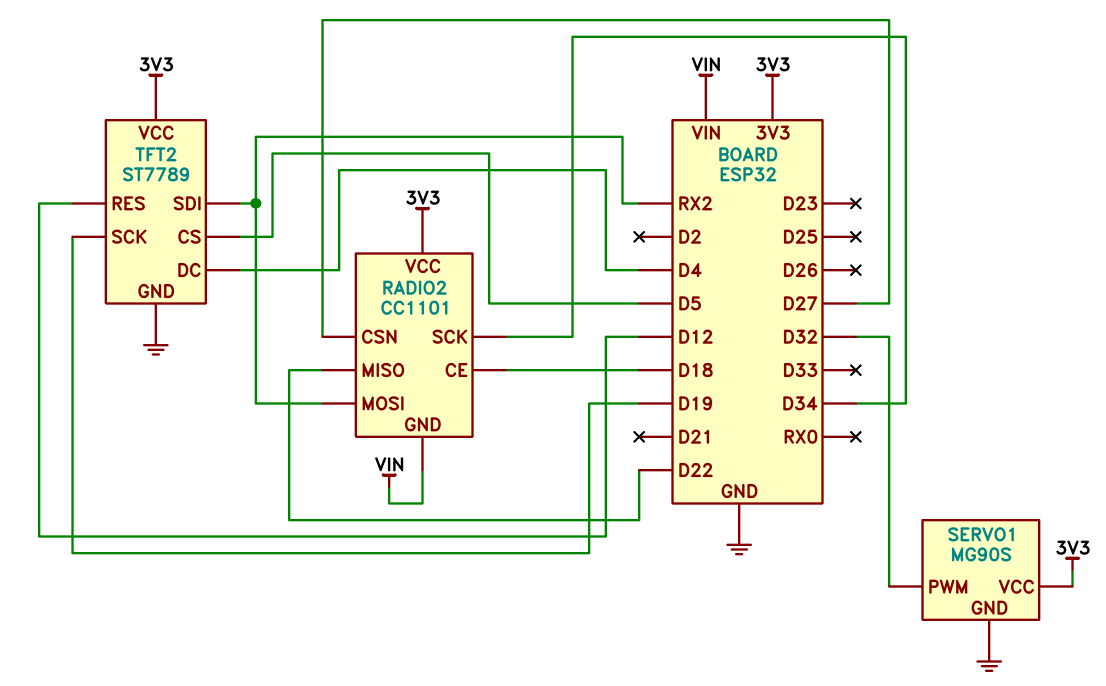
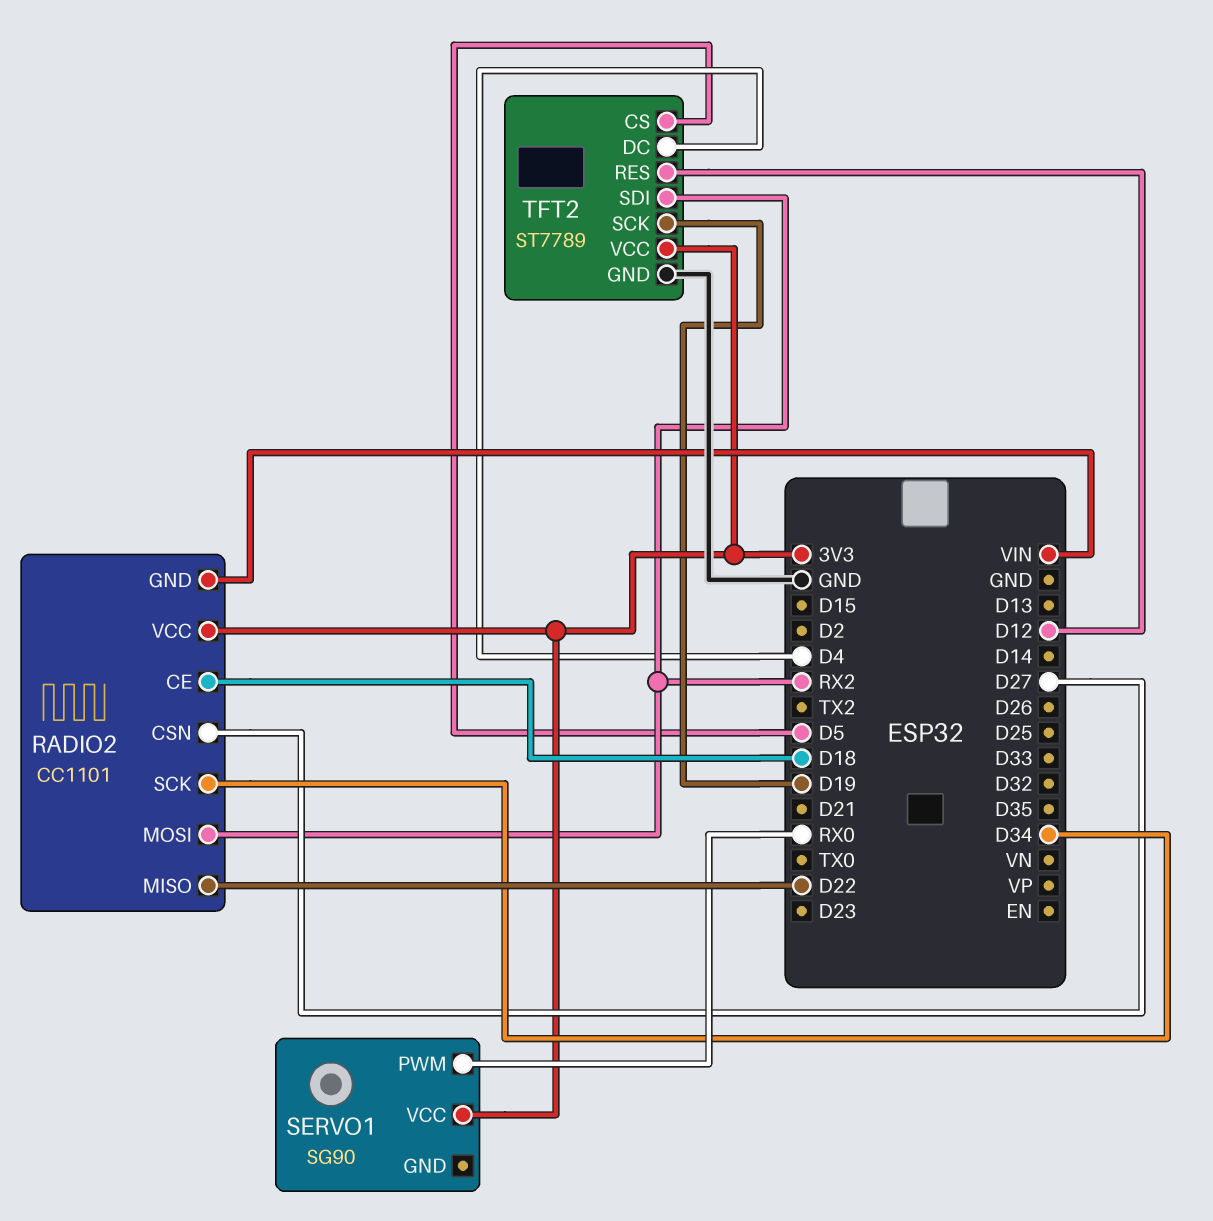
SERVO1: MG90S -> SG90
SERVO1 pin GND: GND -> none
SERVO1 pin PWM: D32 -> RX0

